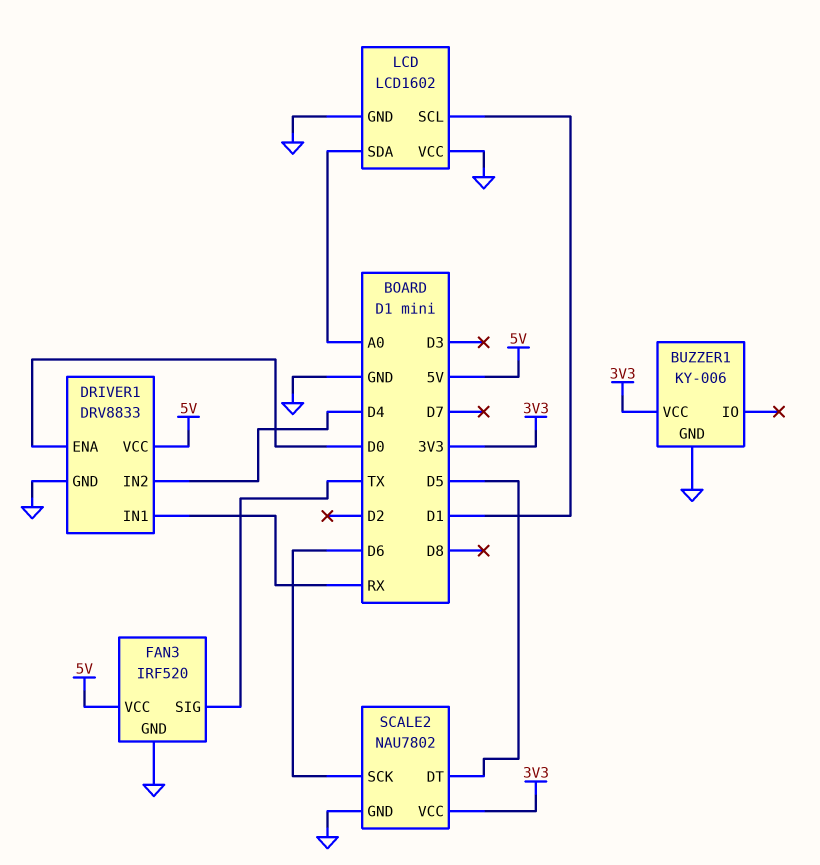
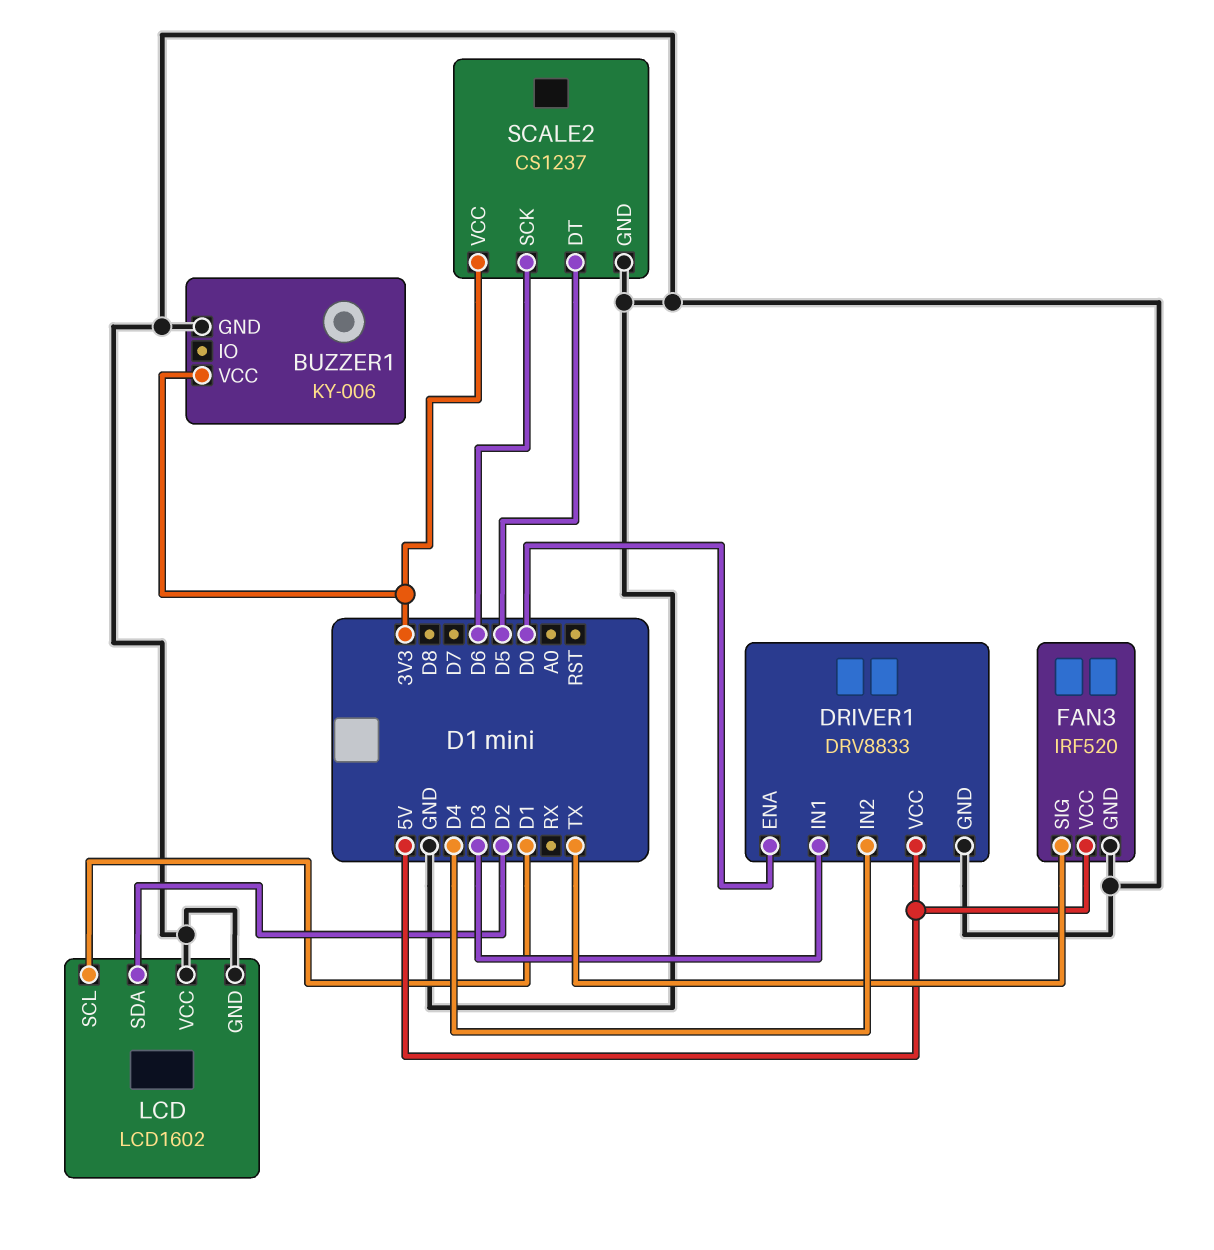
DRIVER1 pin IN1: RX -> D3
LCD pin SDA: A0 -> D2
SCALE2: NAU7802 -> CS1237

